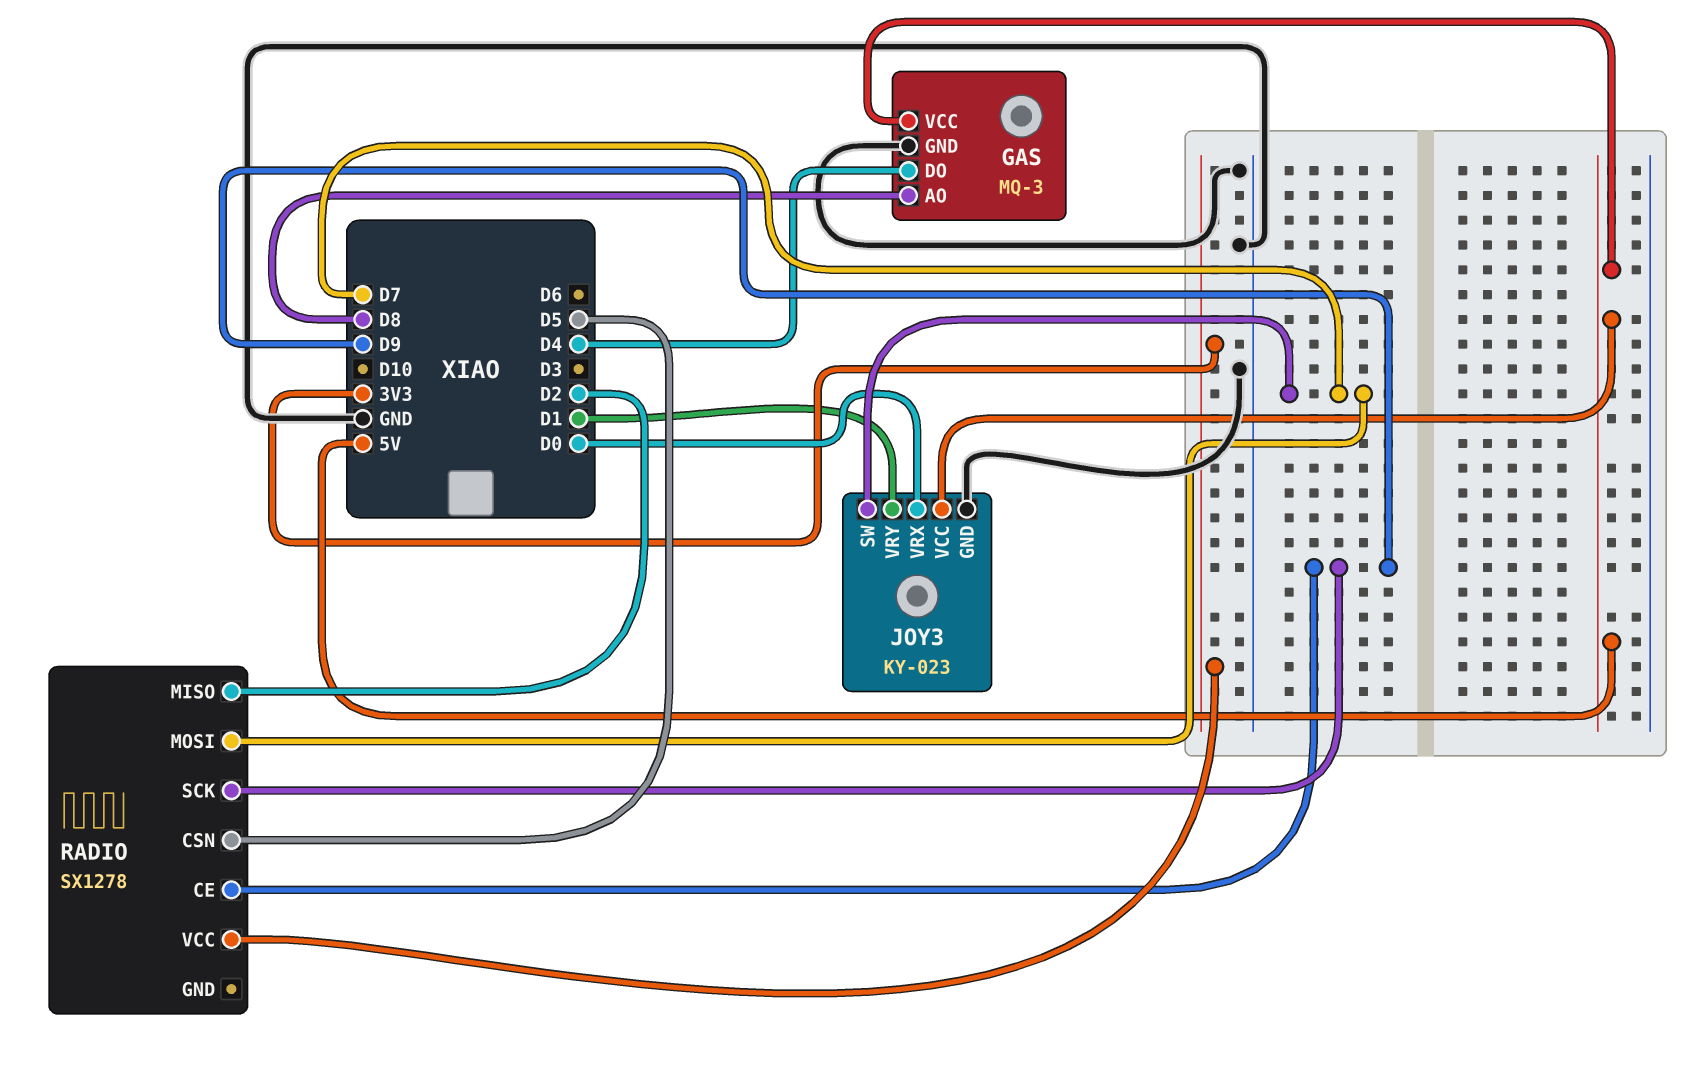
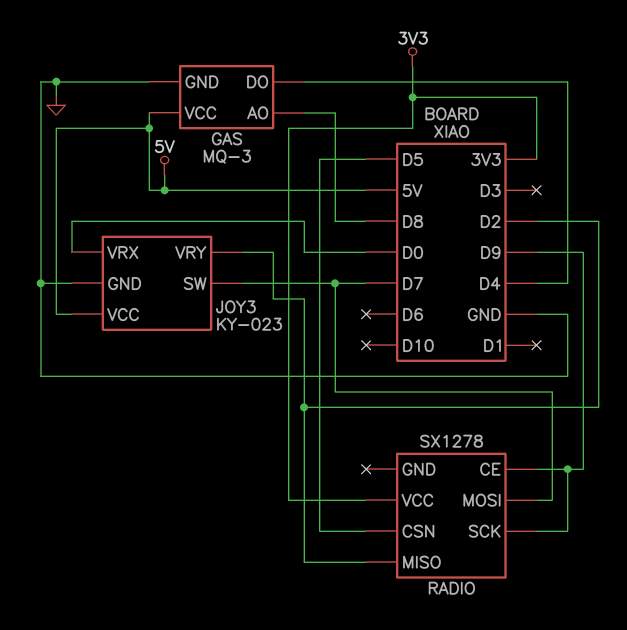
JOY3 pin VRY: D1 -> D2

